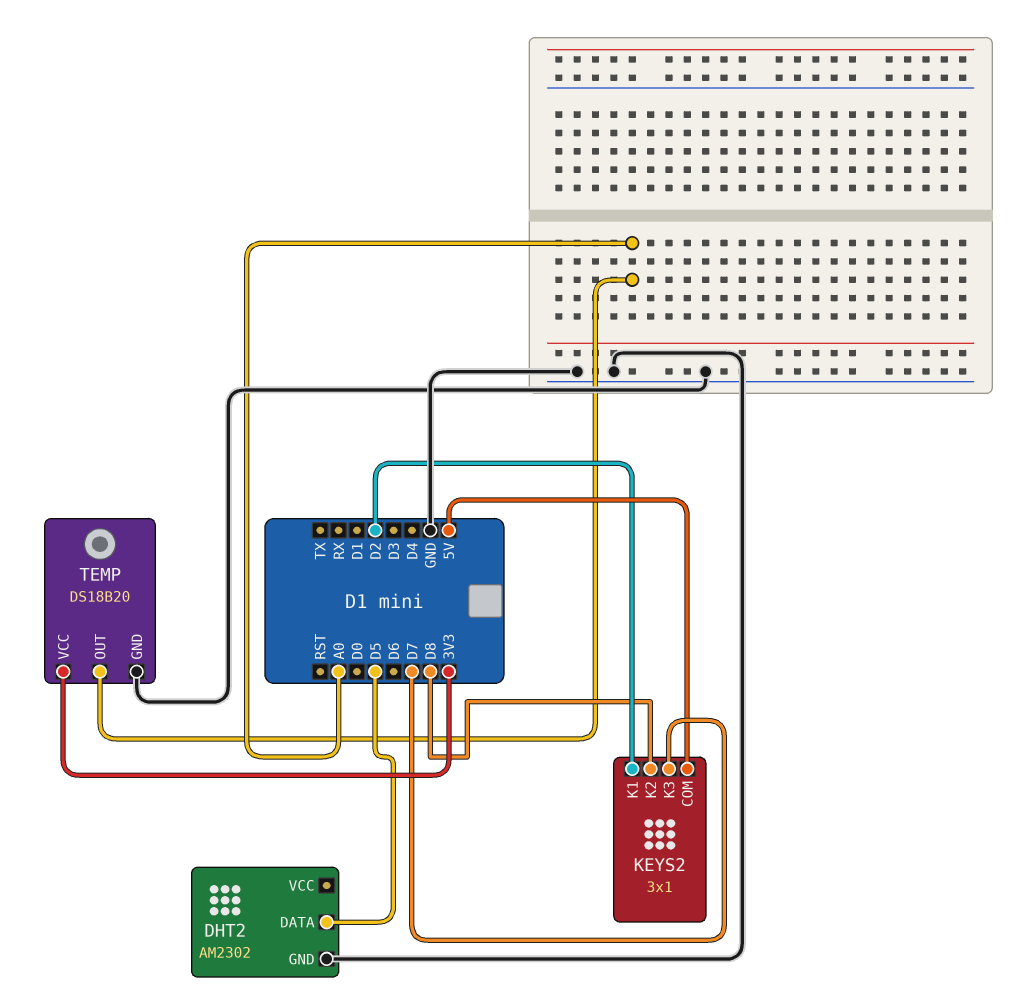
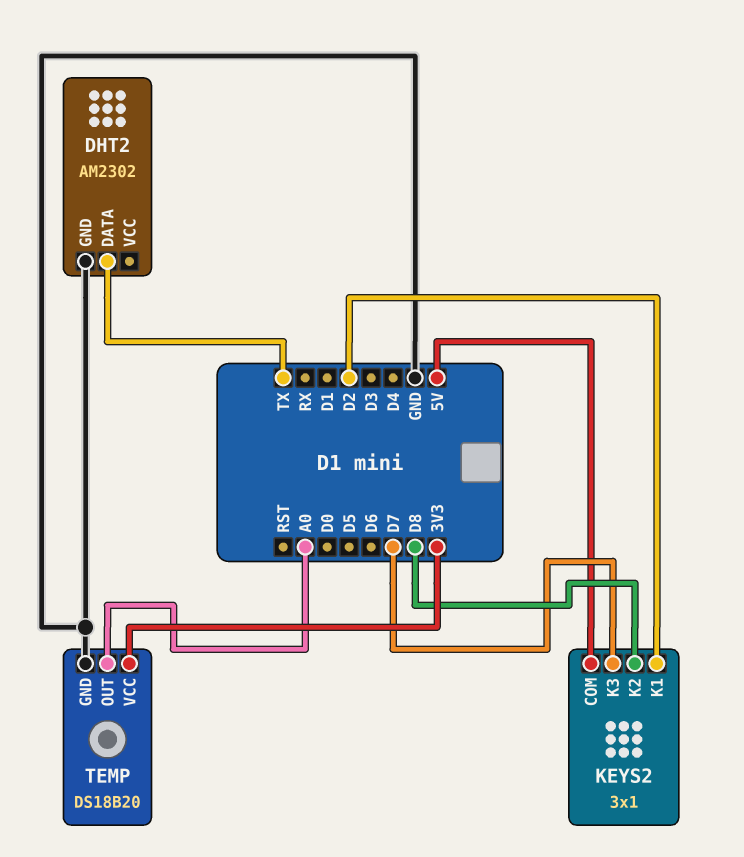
DHT2 pin DATA: D5 -> TX

